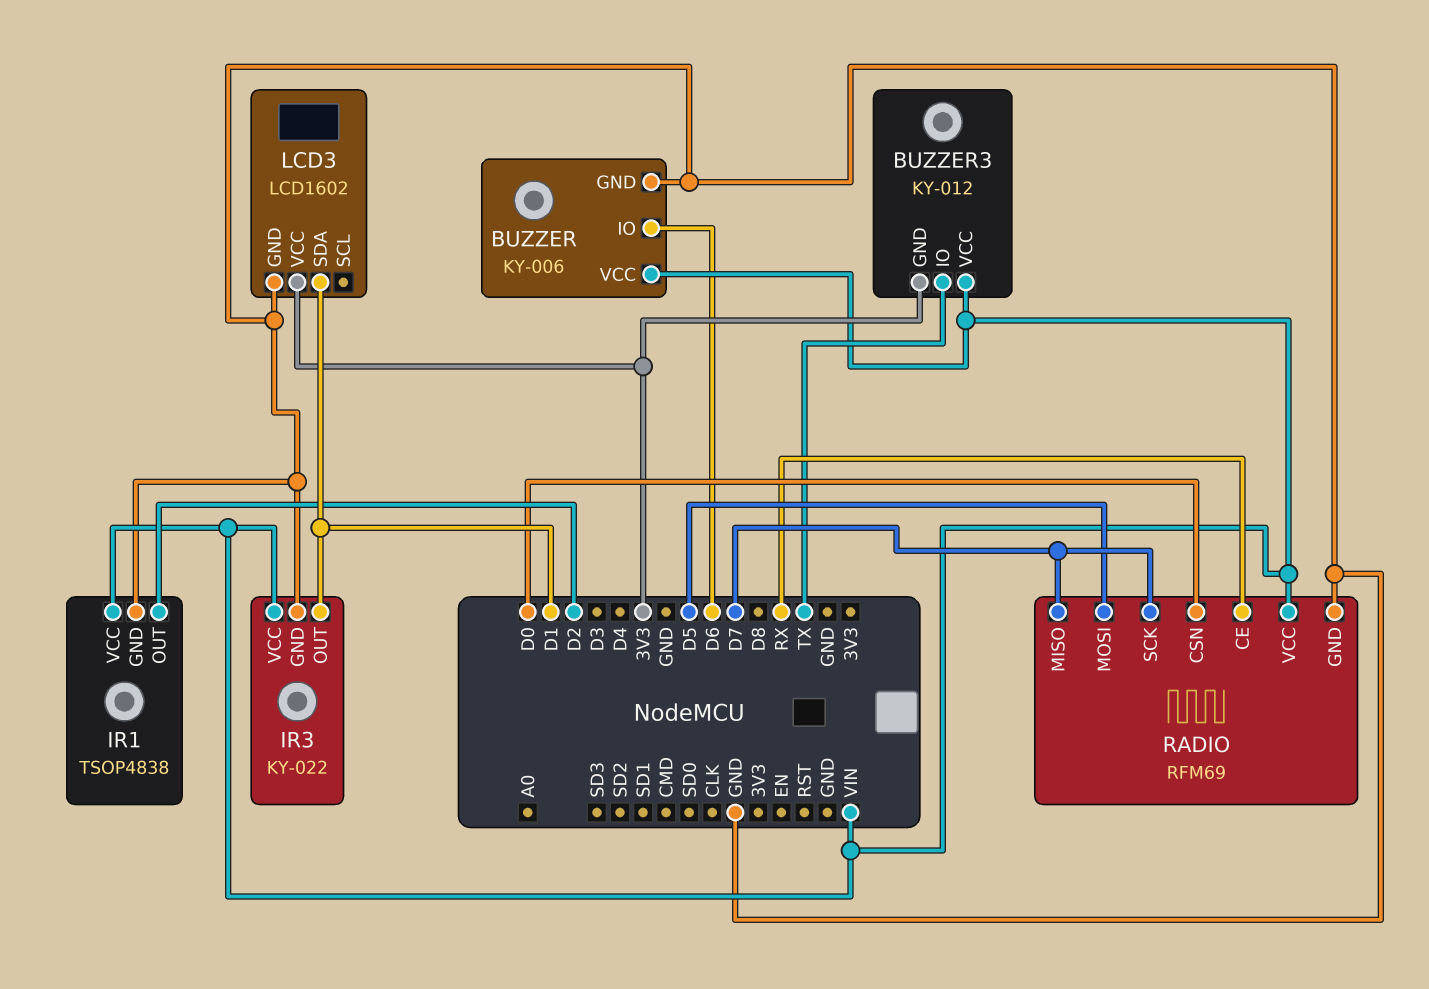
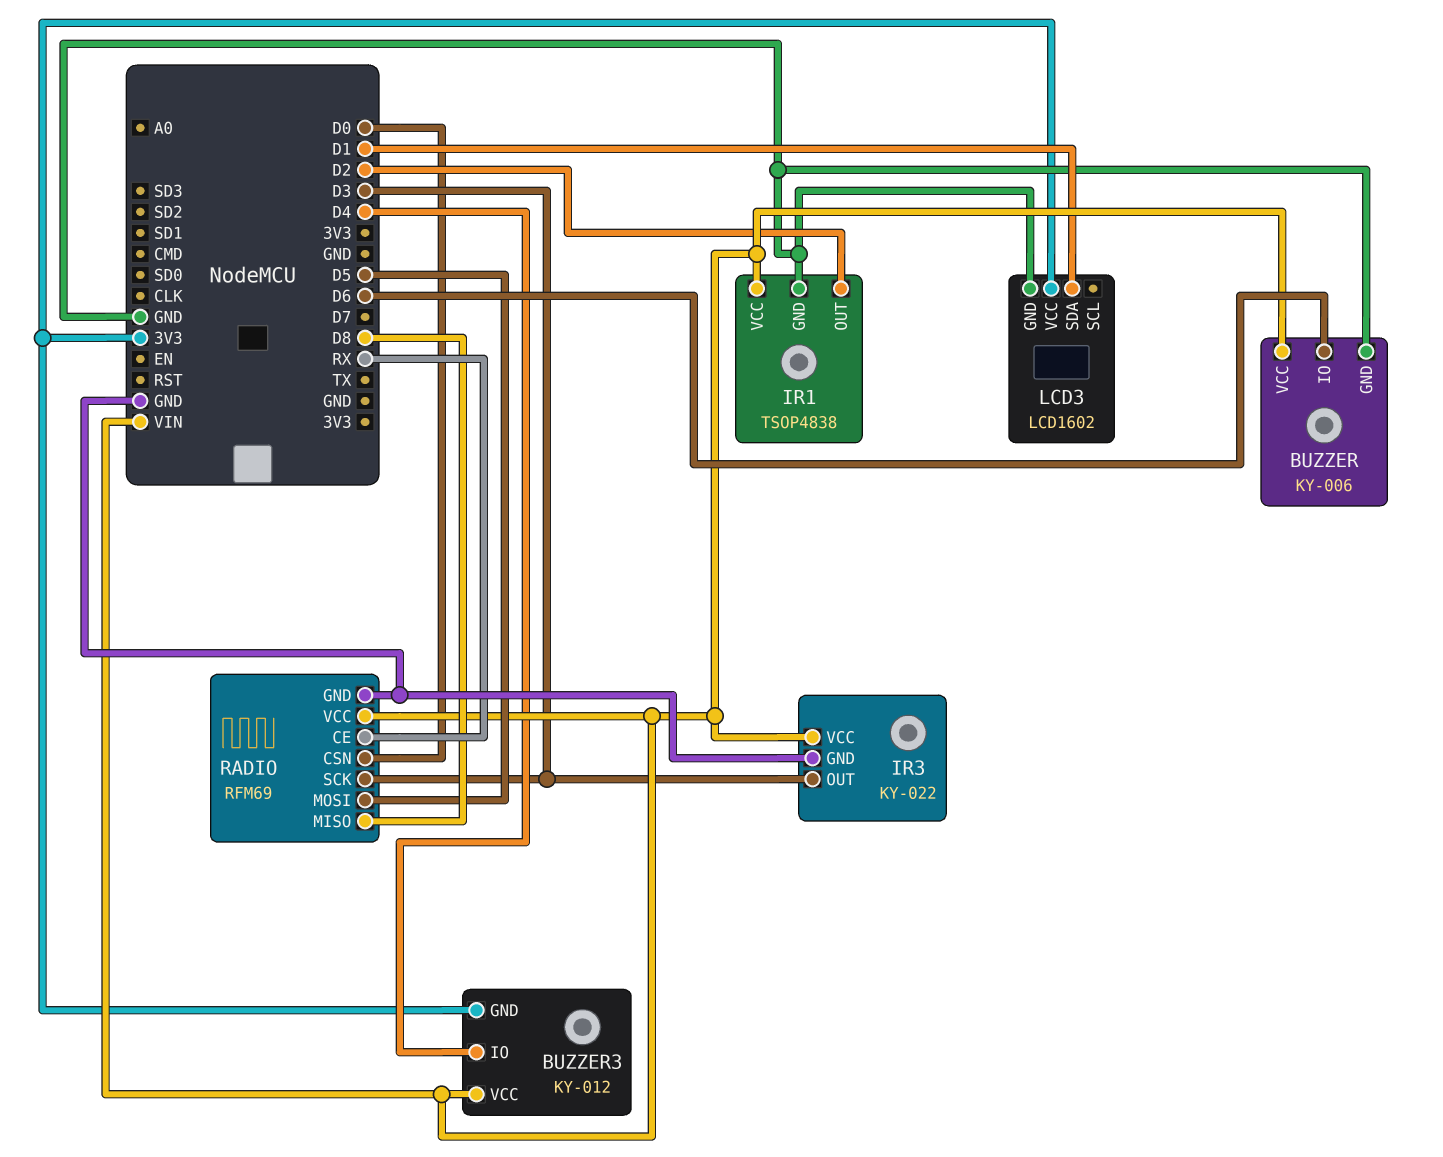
BUZZER3 pin IO: TX -> D4
IR3 pin OUT: D1 -> D3
RADIO pin MISO: D7 -> D8
RADIO pin SCK: D7 -> D3

